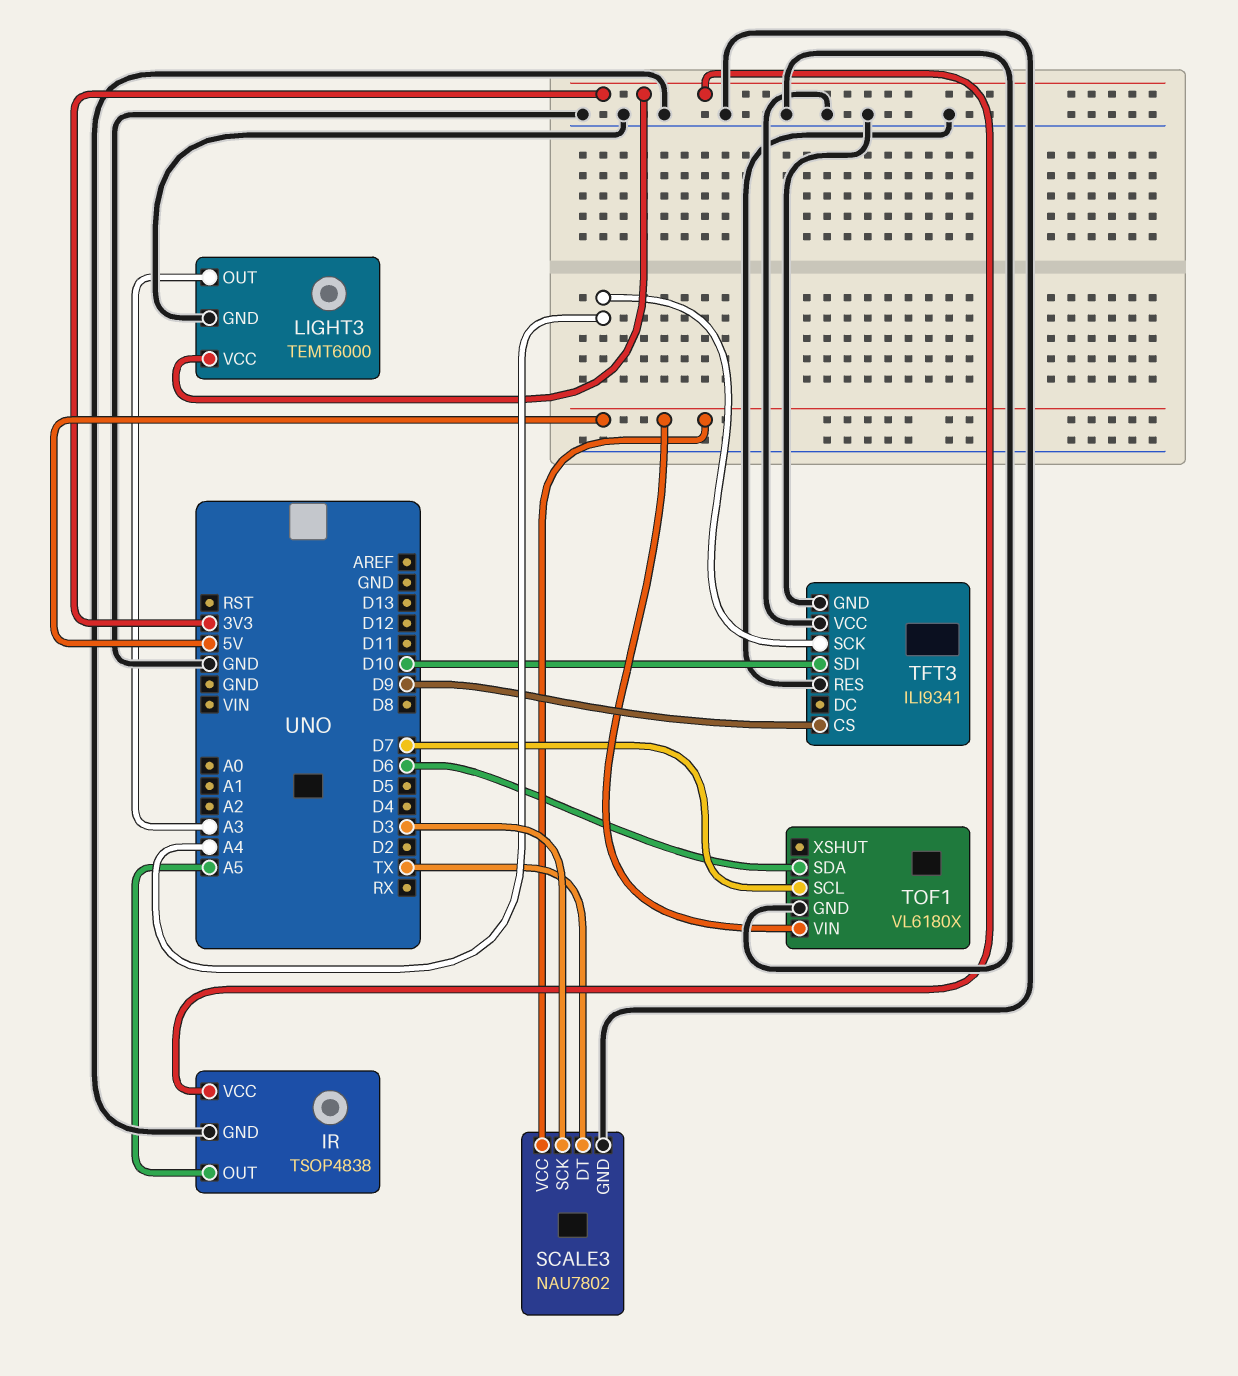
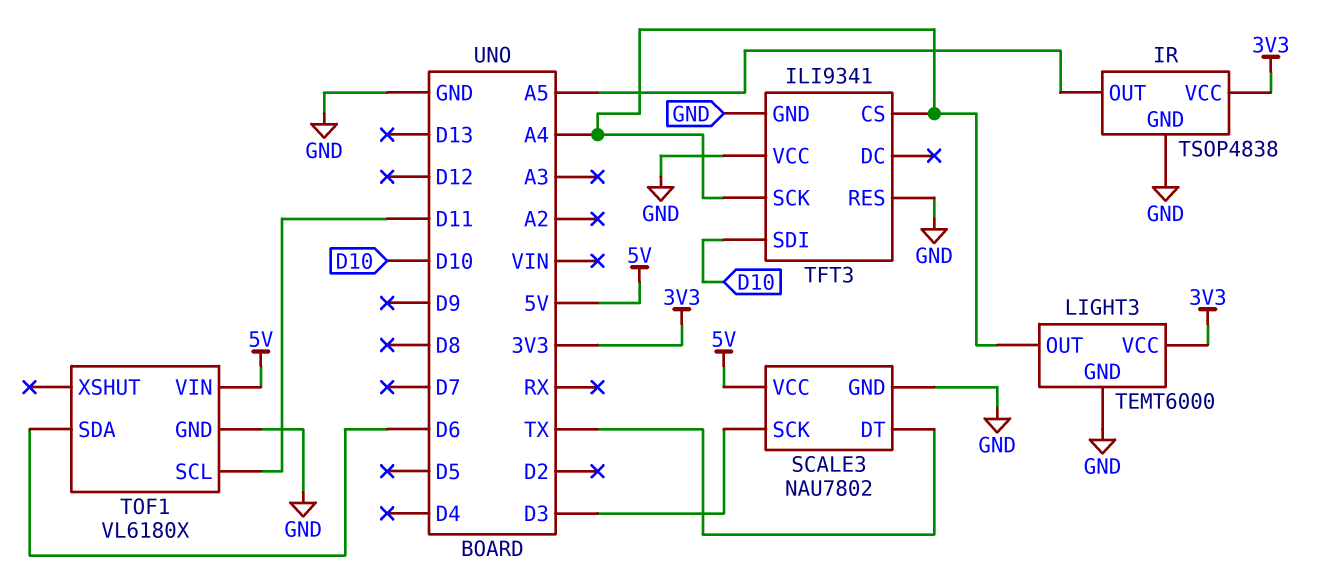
LIGHT3 pin OUT: A3 -> A4
TFT3 pin CS: D9 -> A4
TOF1 pin SCL: D7 -> D11

